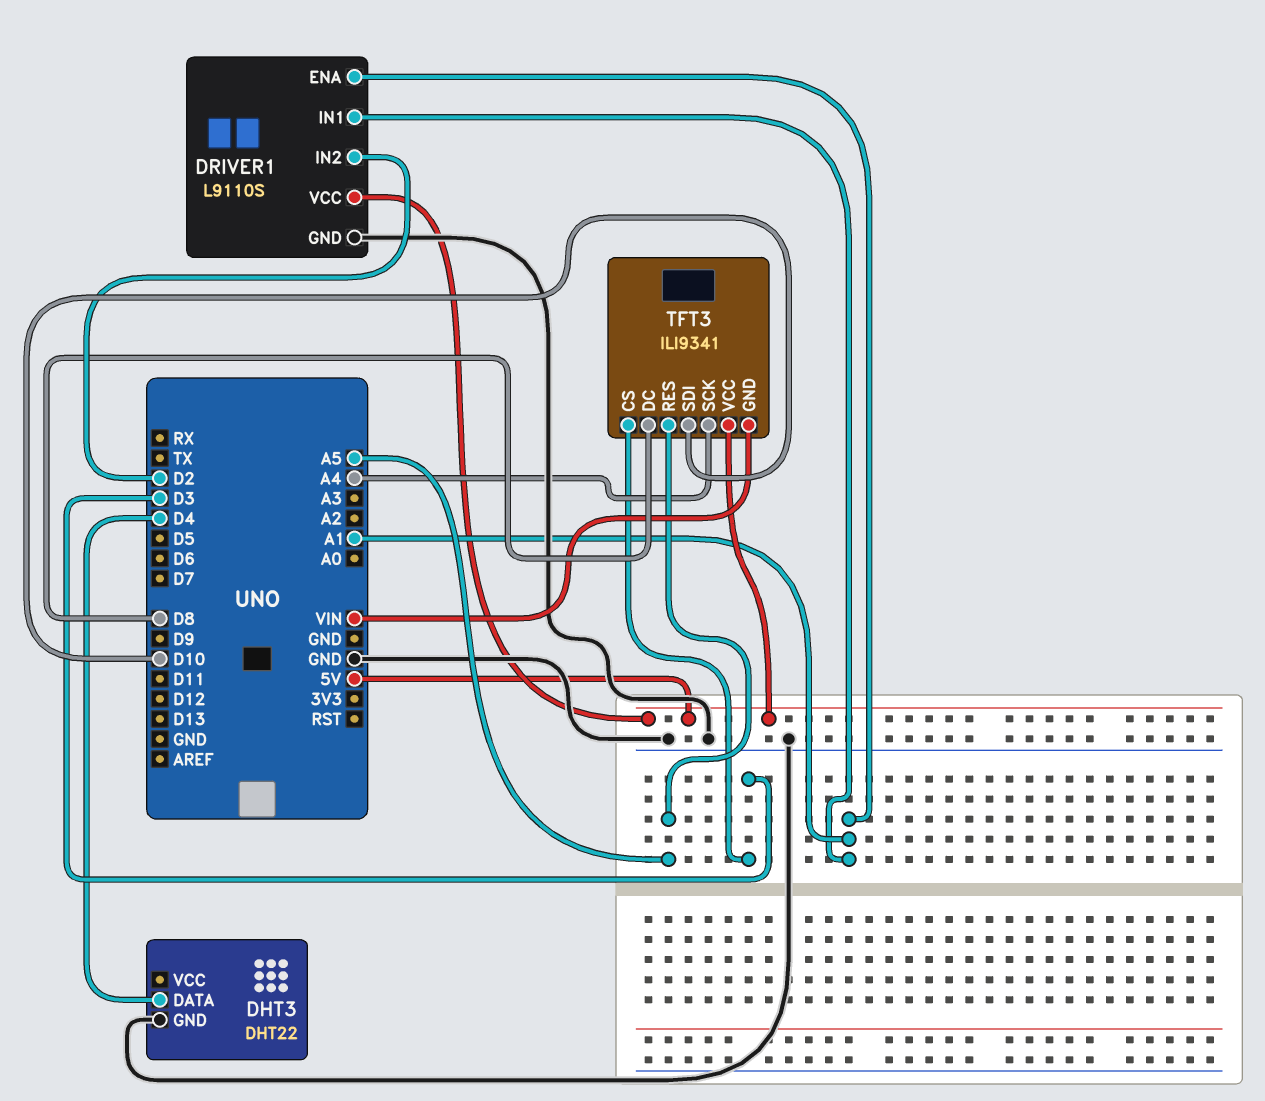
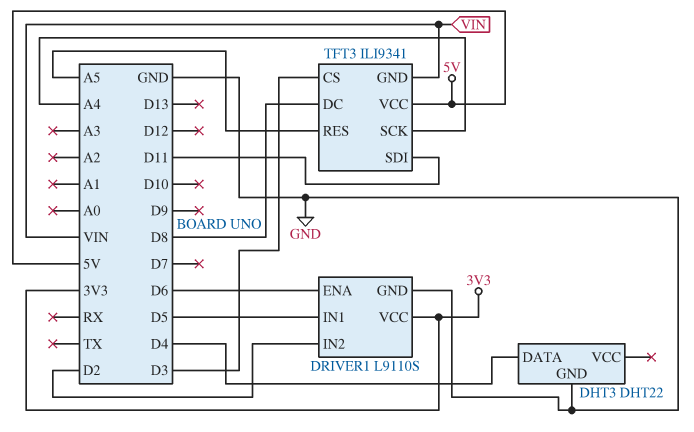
DRIVER1 pin ENA: A1 -> D6
DRIVER1 pin IN1: A1 -> D5
DRIVER1 pin VCC: 5V -> 3V3
TFT3 pin SDI: D10 -> D11

